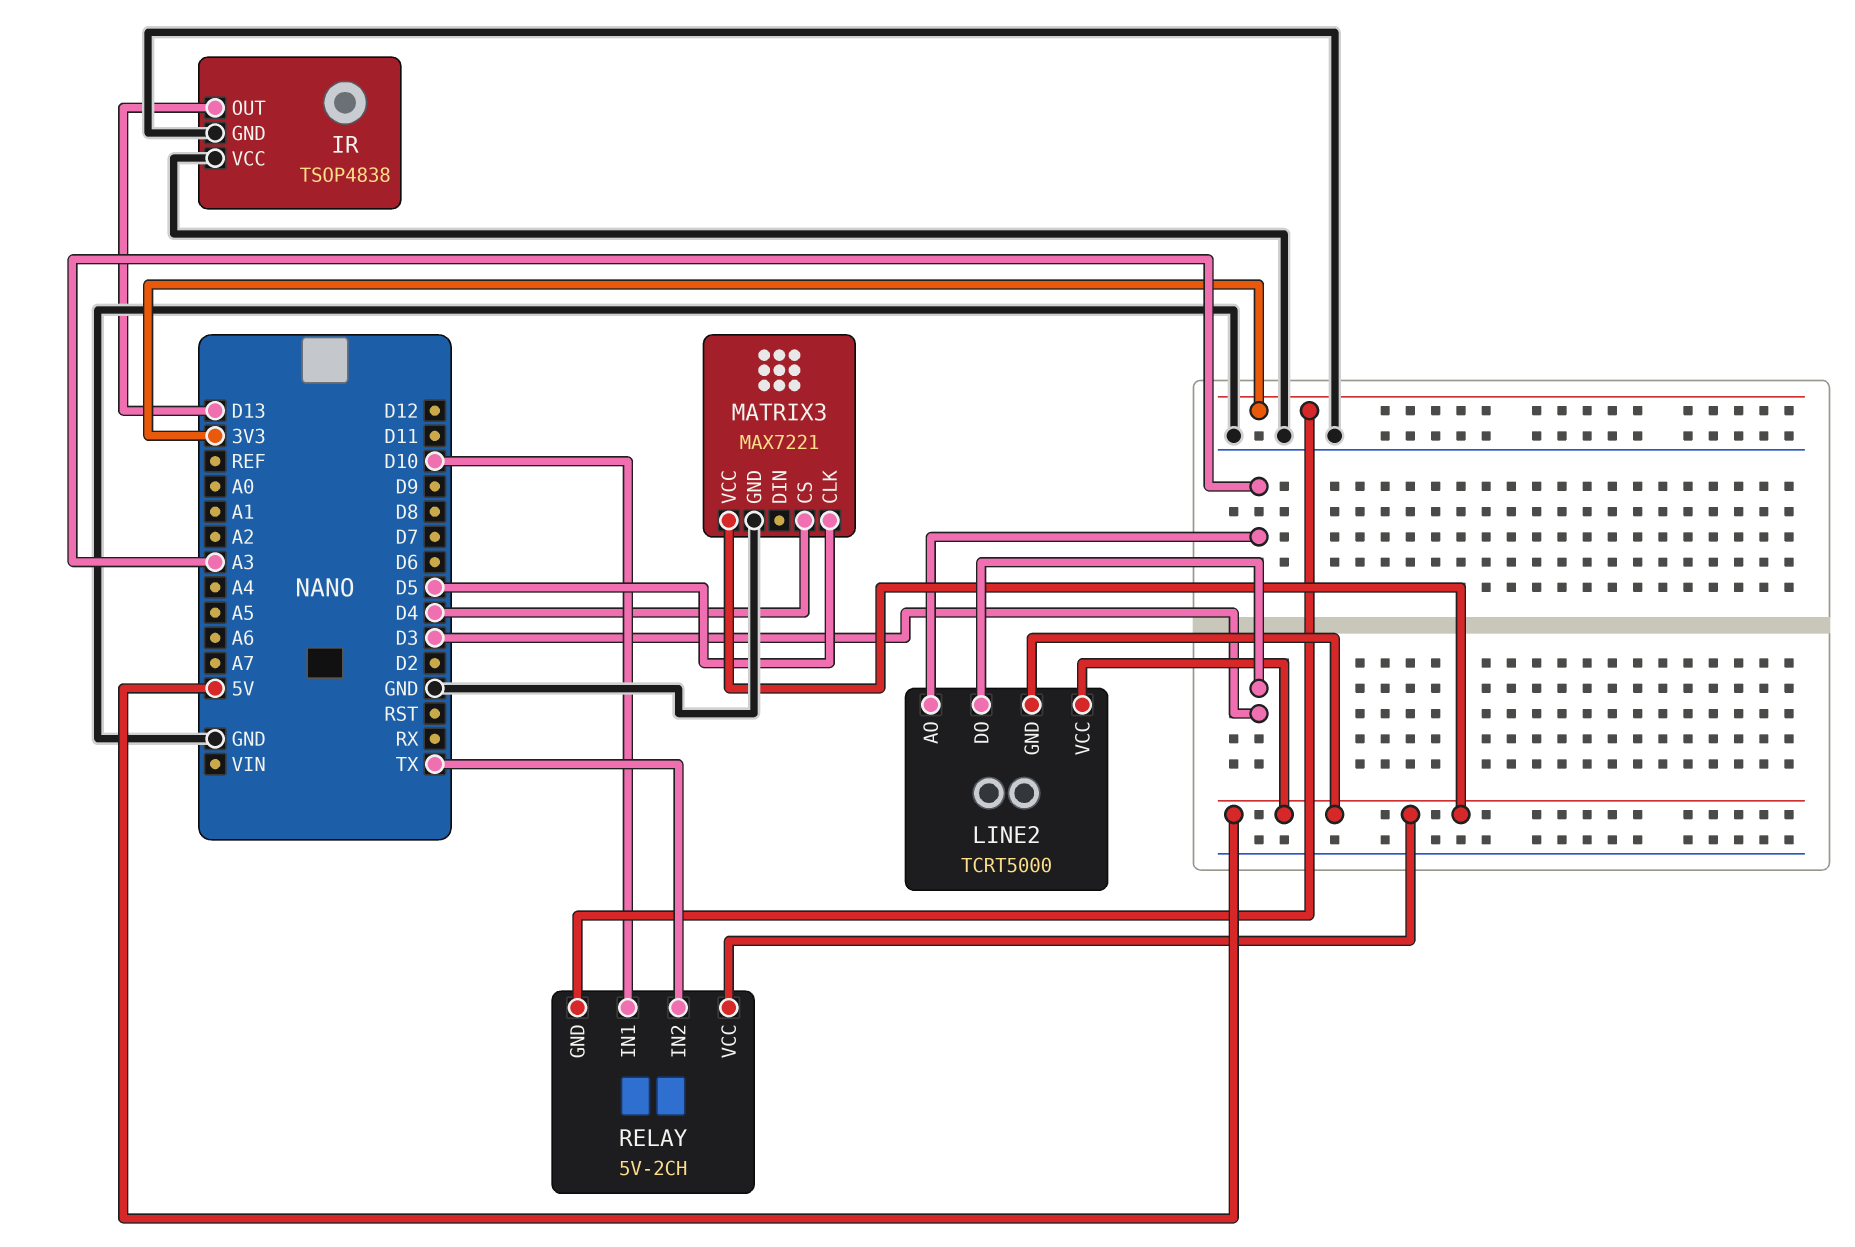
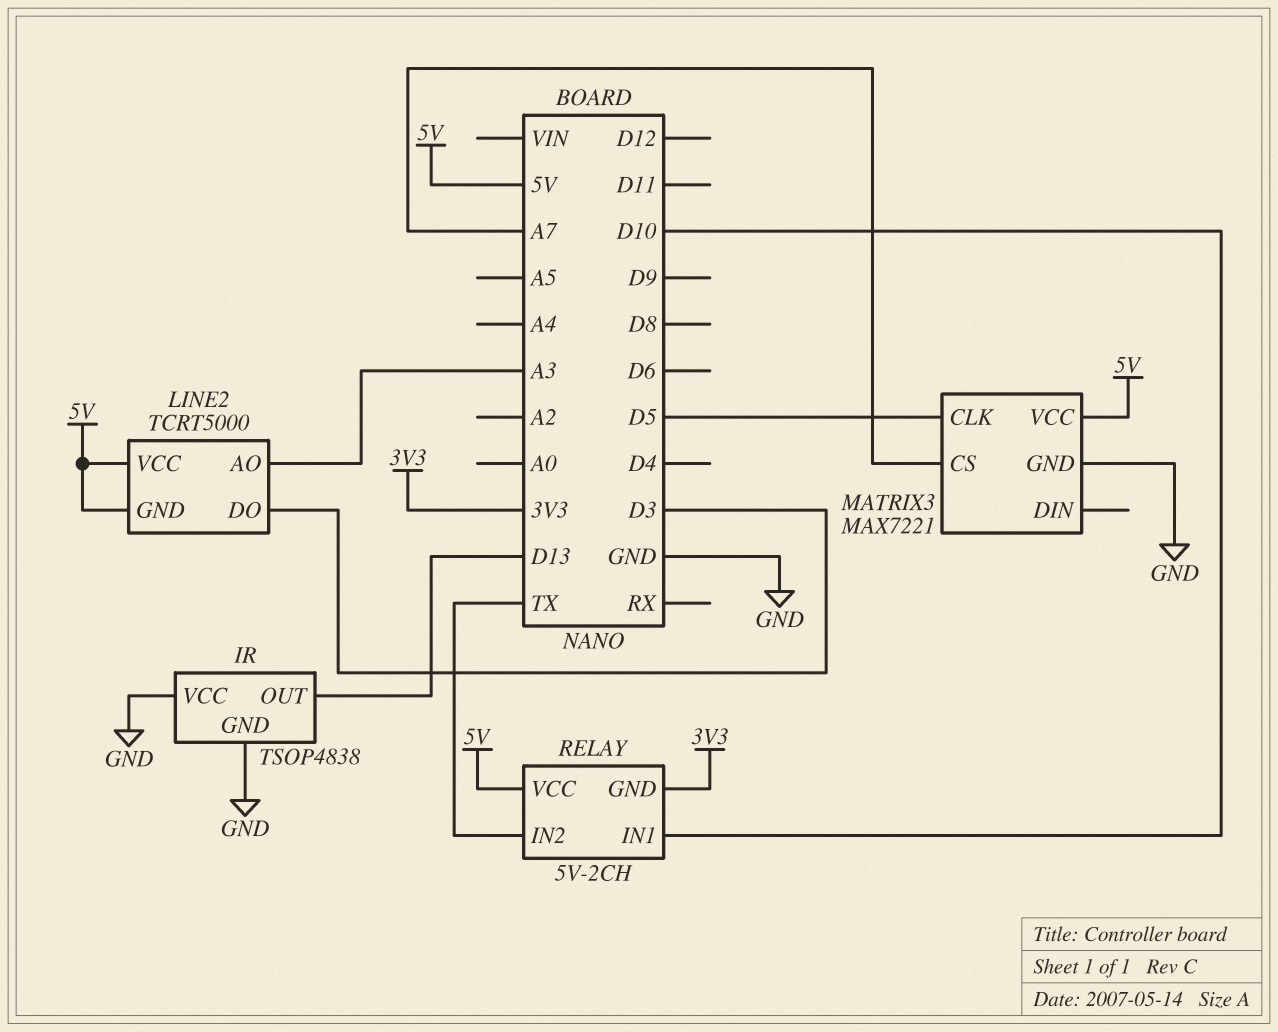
MATRIX3 pin CS: D4 -> A7

